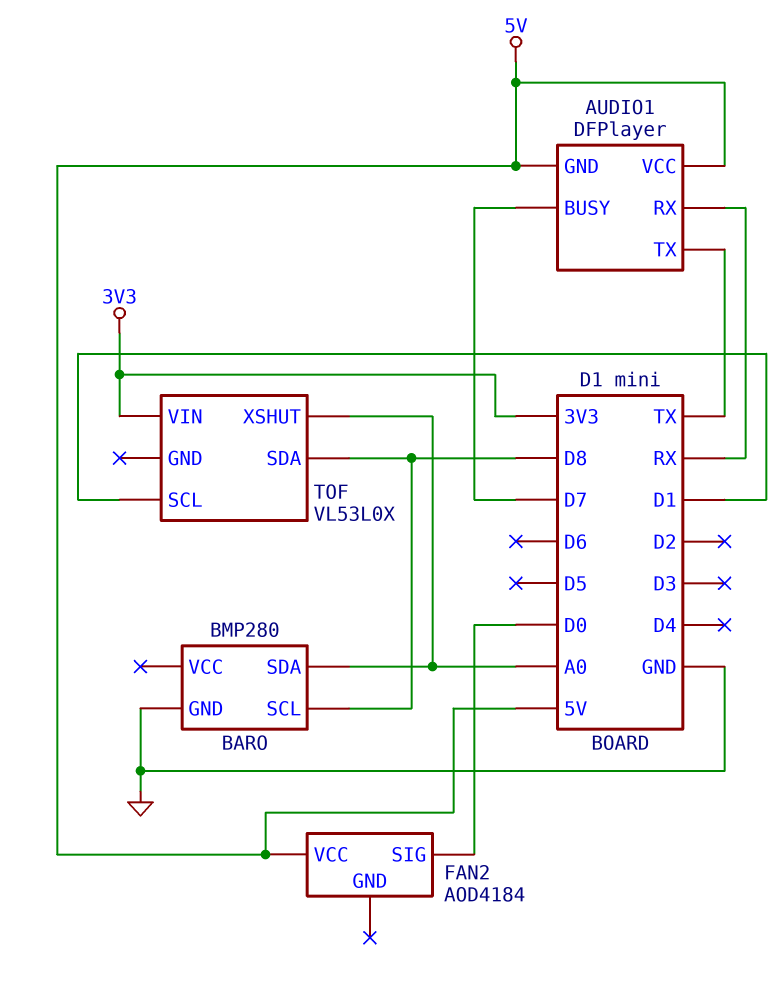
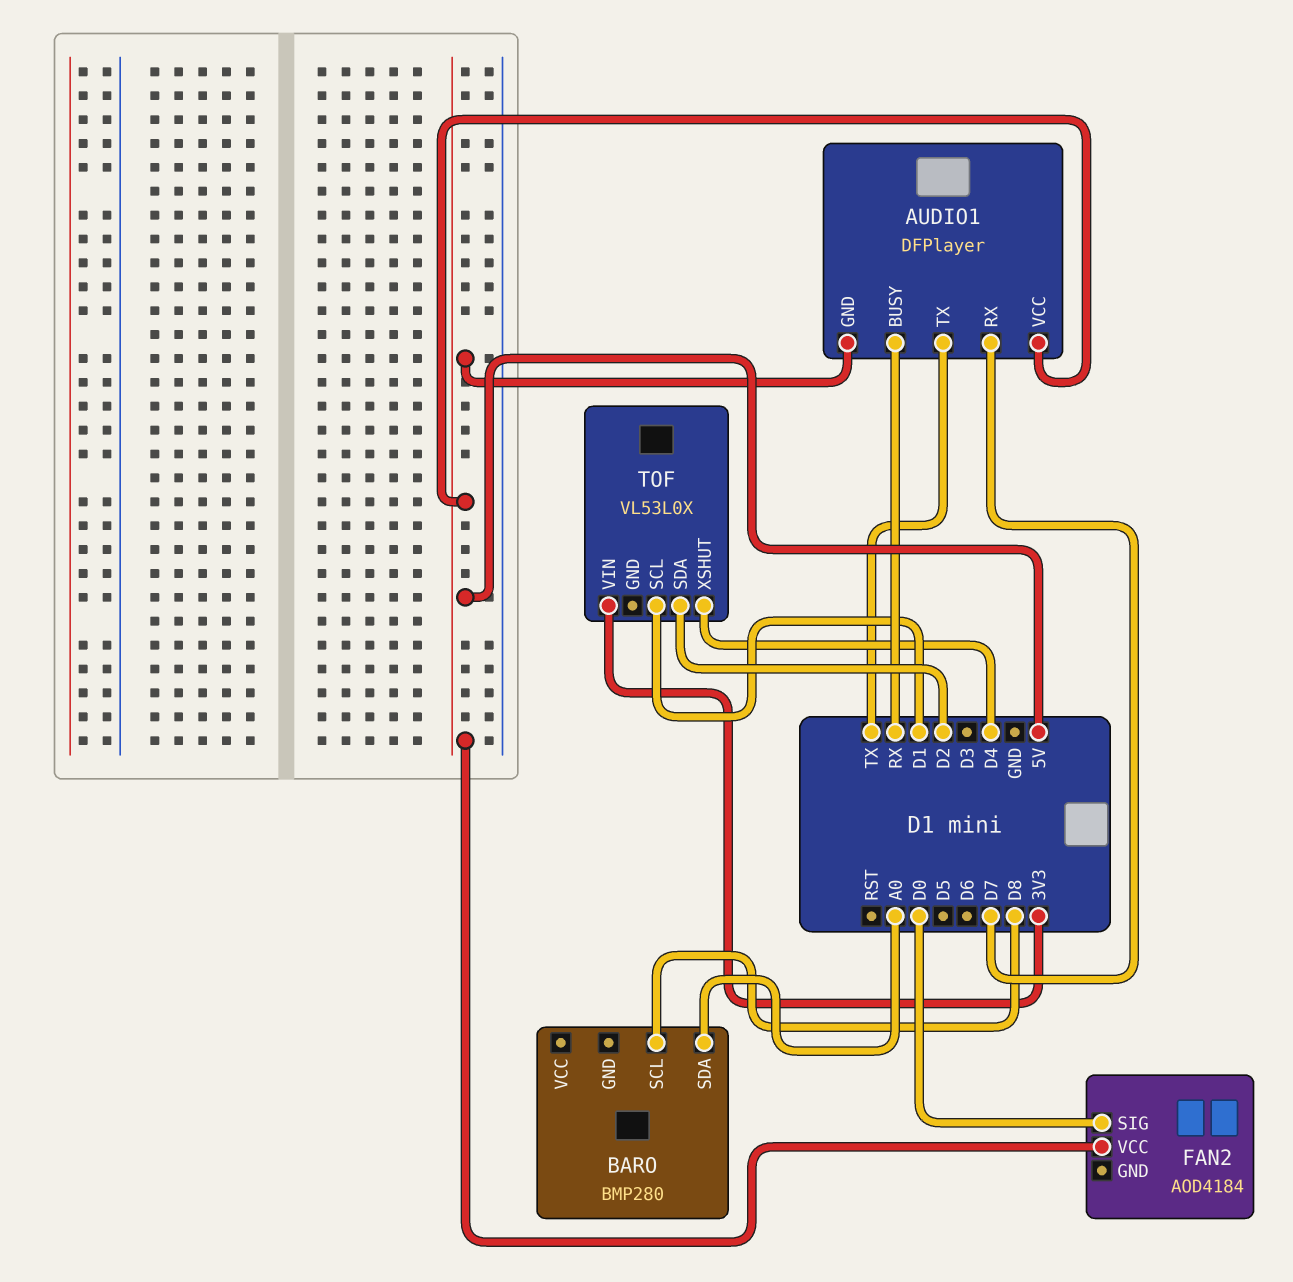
AUDIO1 pin BUSY: D7 -> RX
AUDIO1 pin RX: RX -> D7
BARO pin GND: GND -> none
TOF pin SDA: D8 -> D2
TOF pin XSHUT: A0 -> D4

